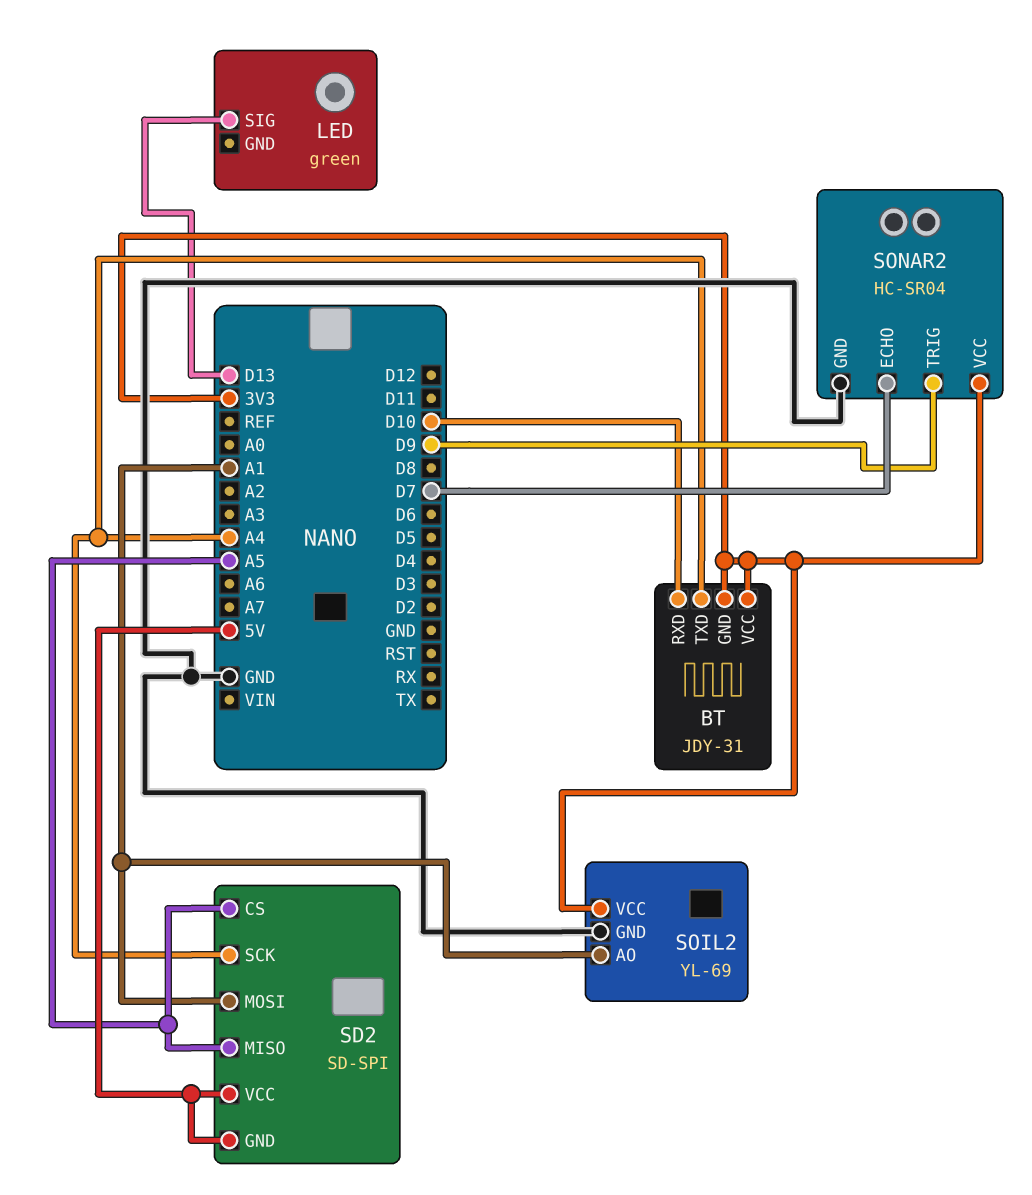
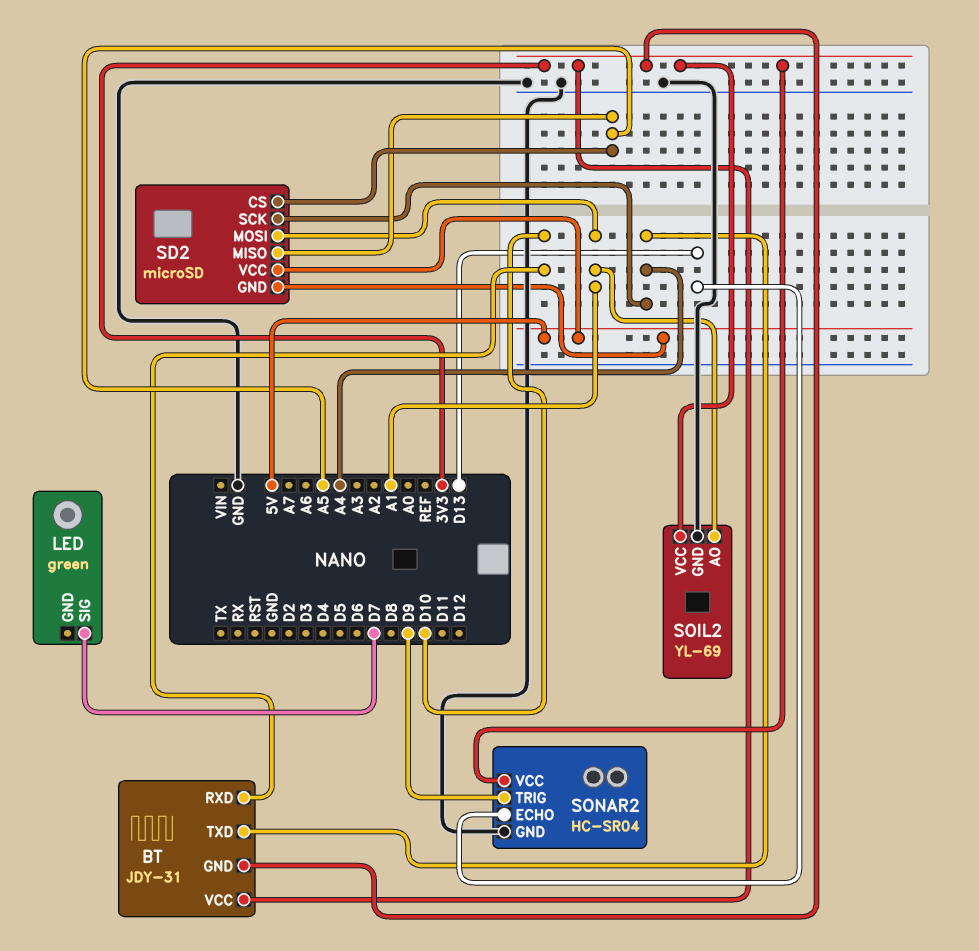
LED pin SIG: D13 -> D7
SD2: SD-SPI -> microSD
SONAR2 pin ECHO: D7 -> D13

